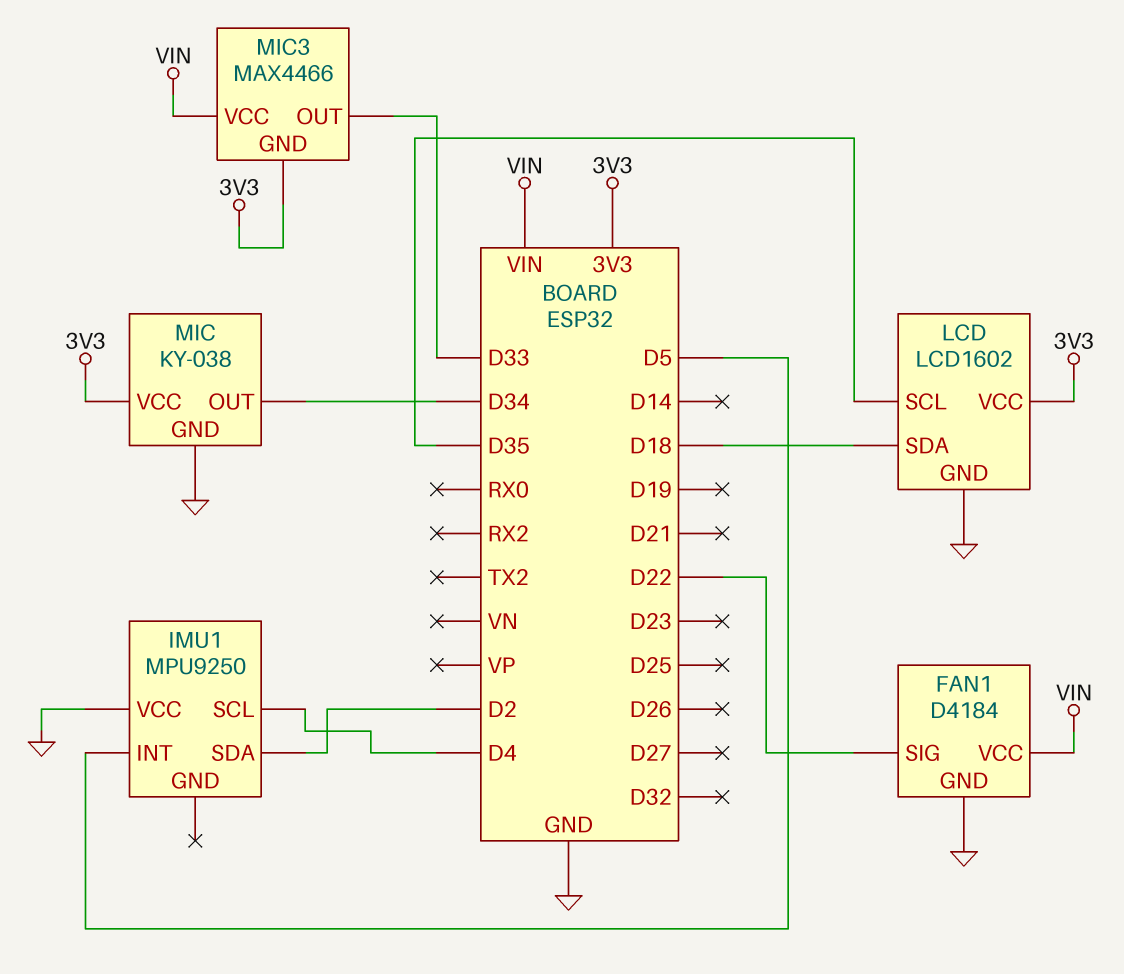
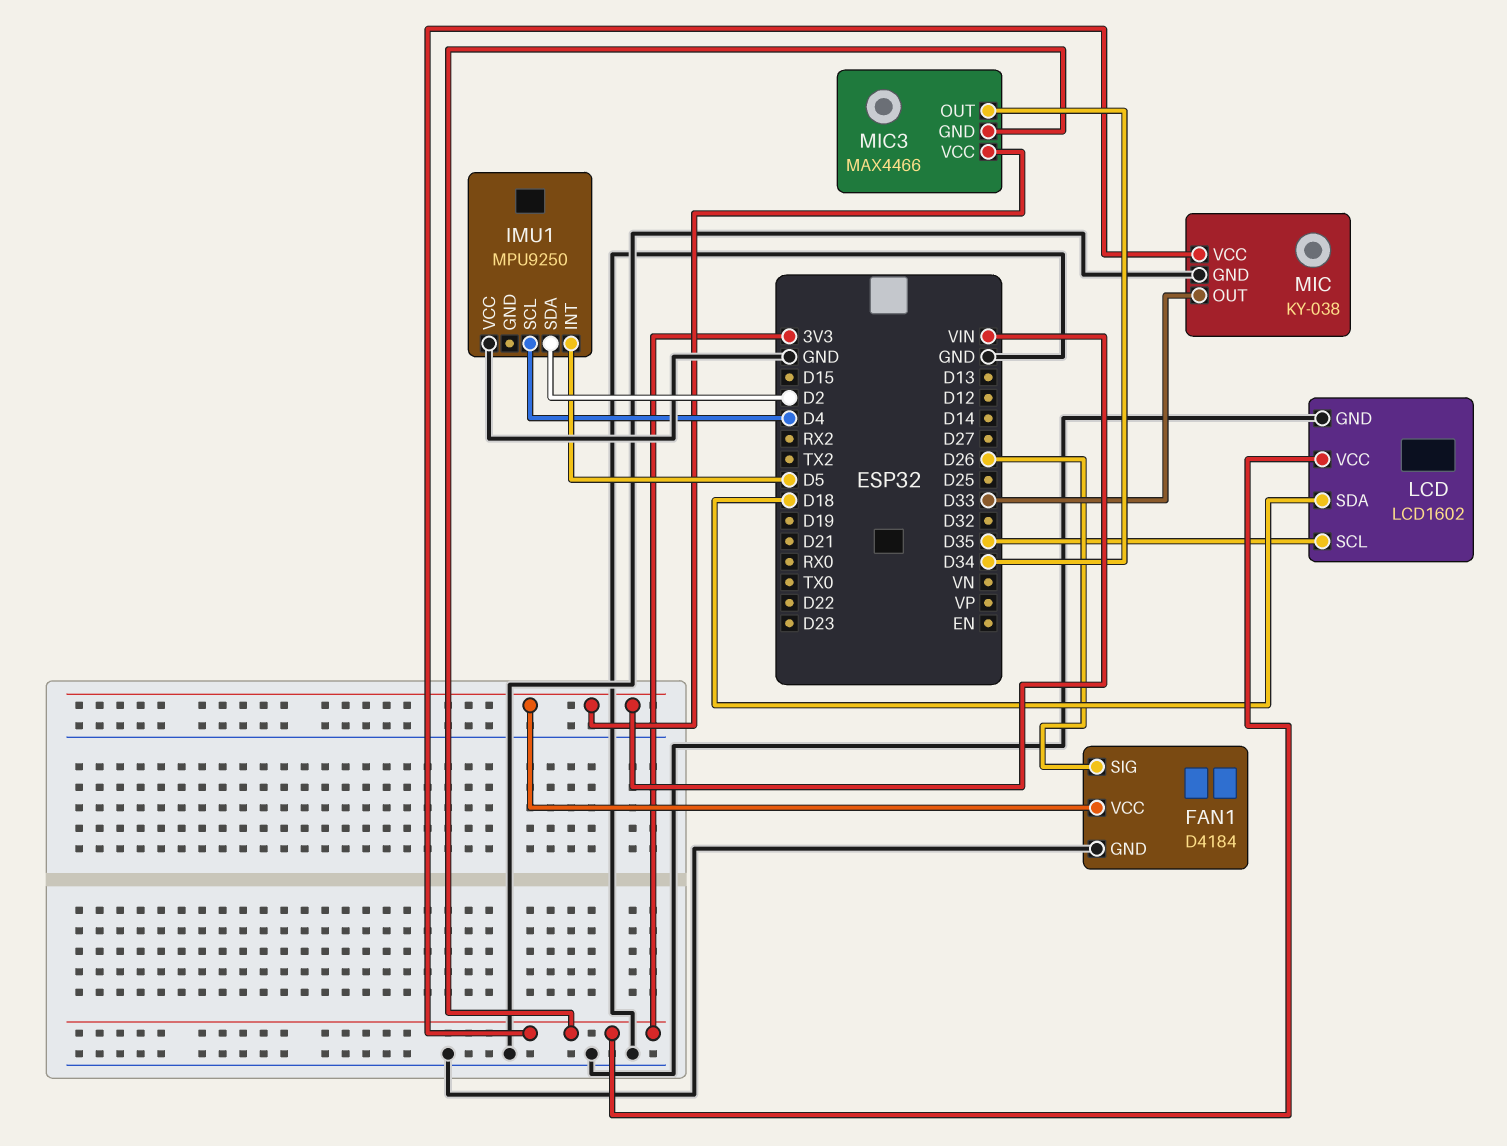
FAN1 pin SIG: D22 -> D26
MIC pin OUT: D34 -> D33
MIC3 pin OUT: D33 -> D34

